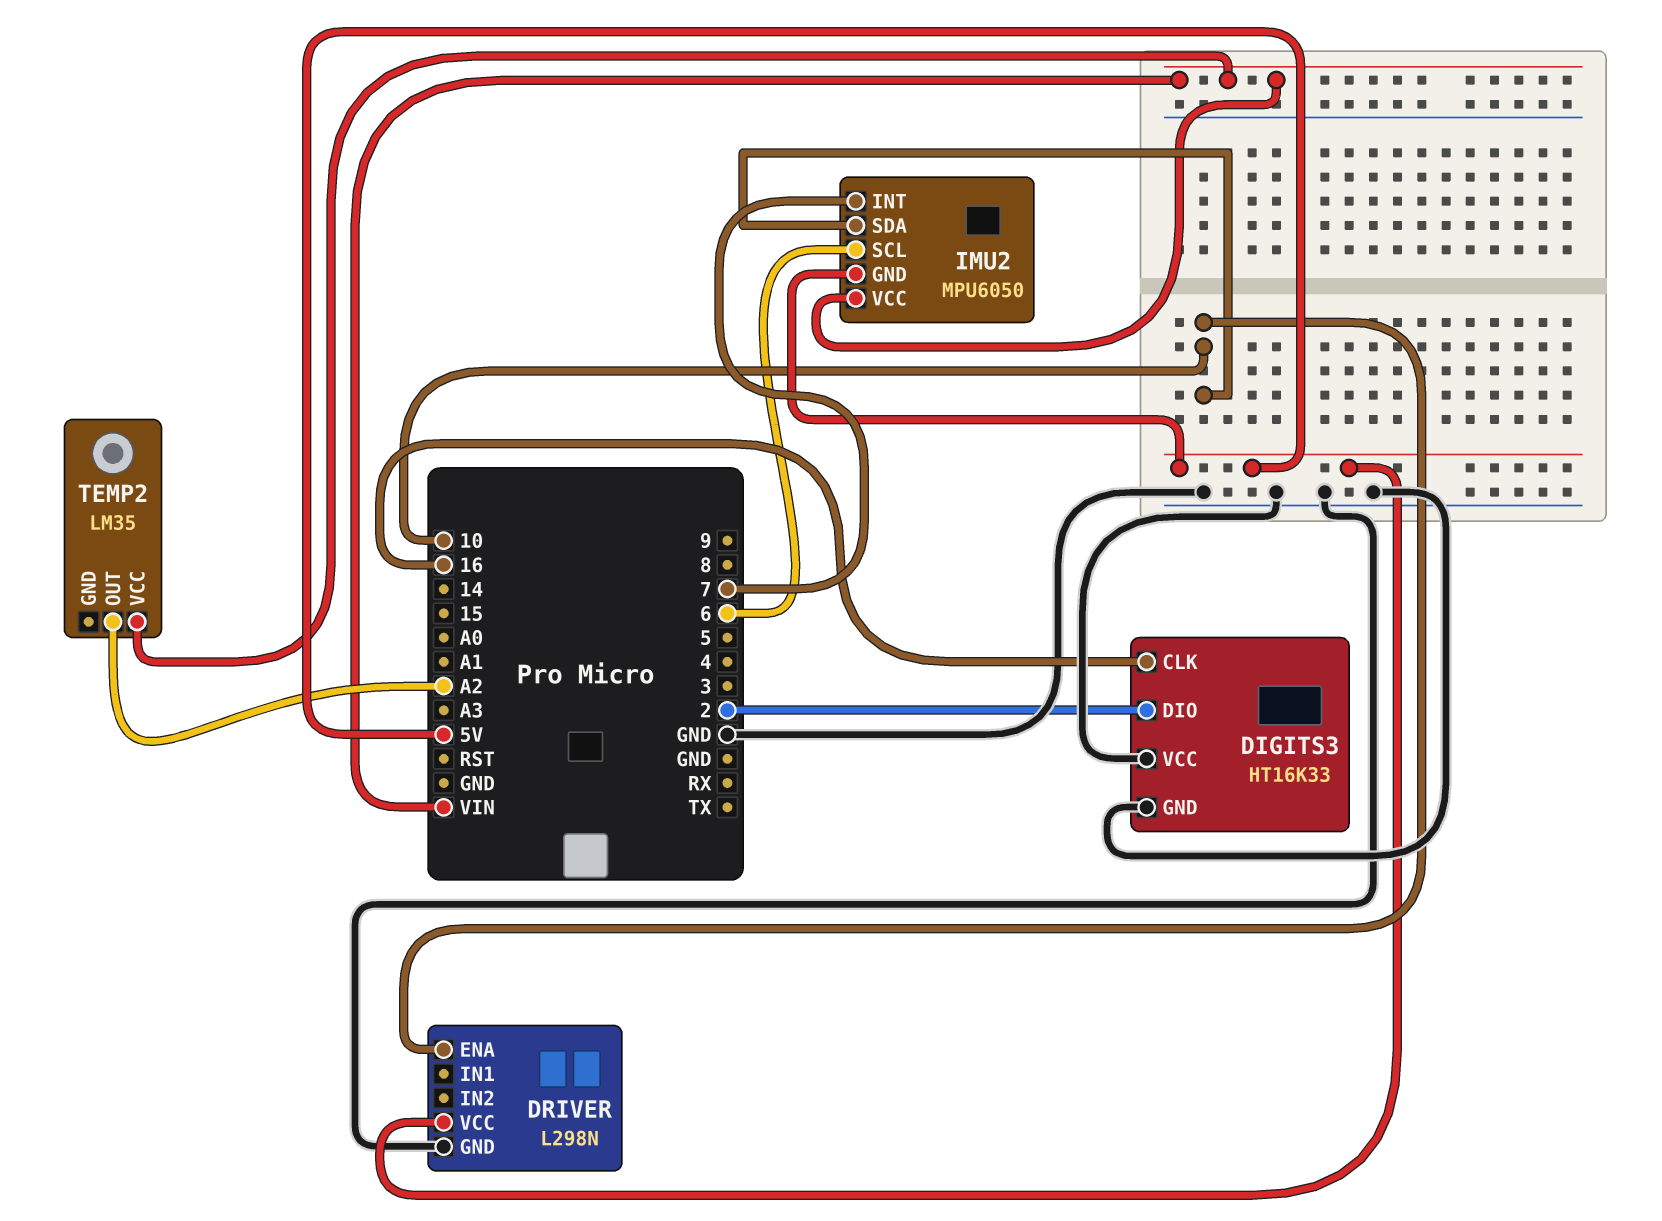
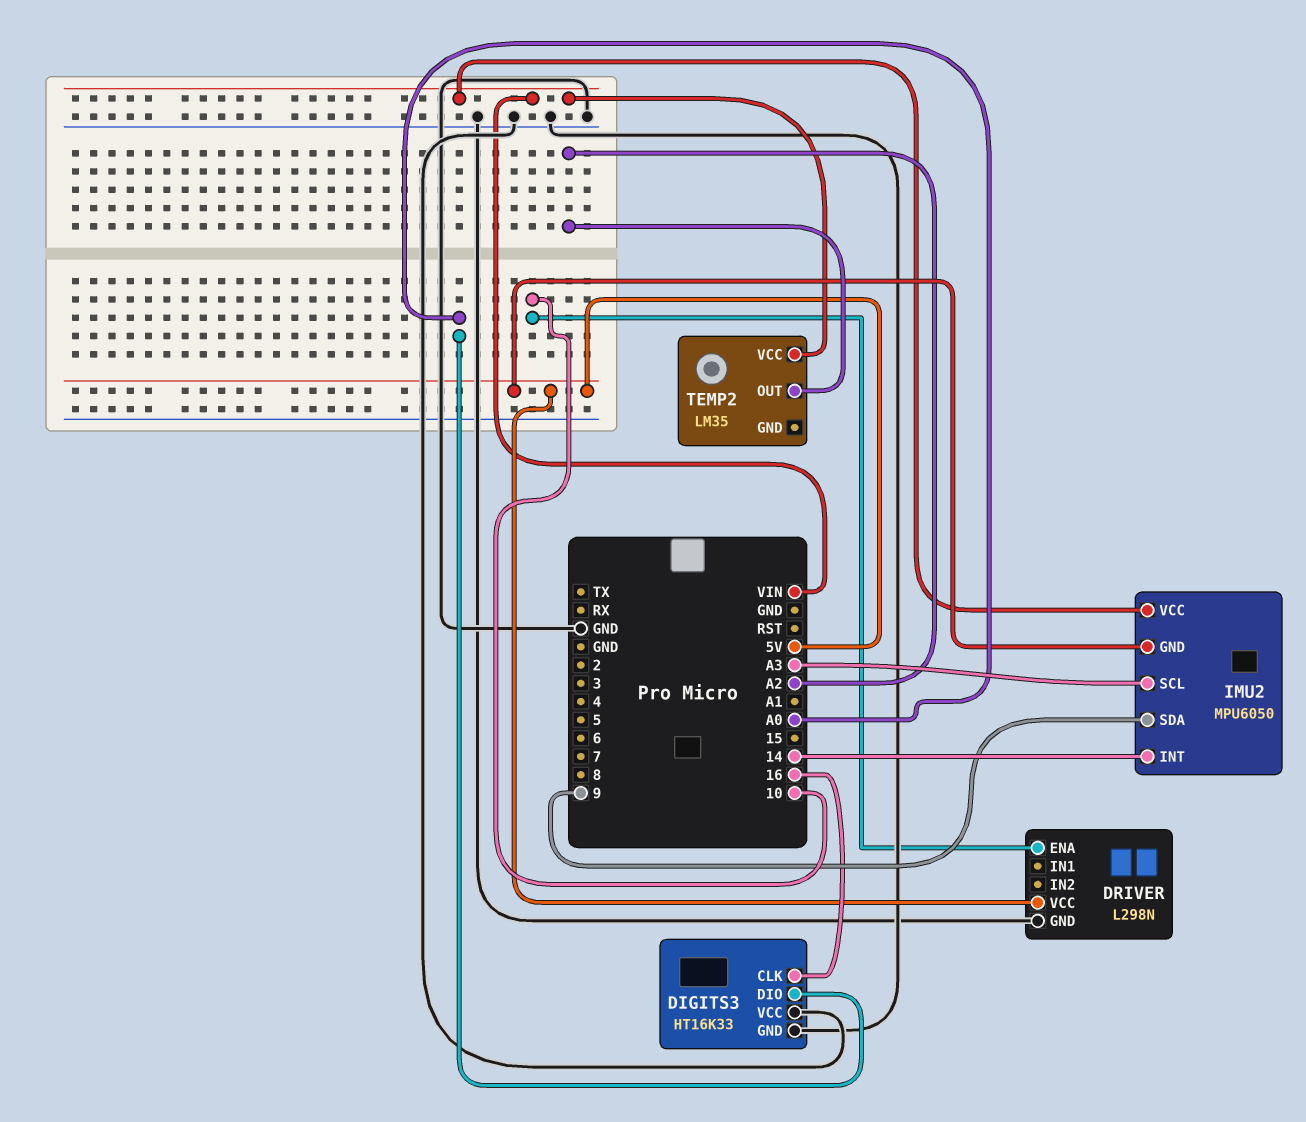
DIGITS3 pin DIO: 2 -> A0
IMU2 pin INT: 7 -> 14
IMU2 pin SCL: 6 -> A3
IMU2 pin SDA: 10 -> 9

